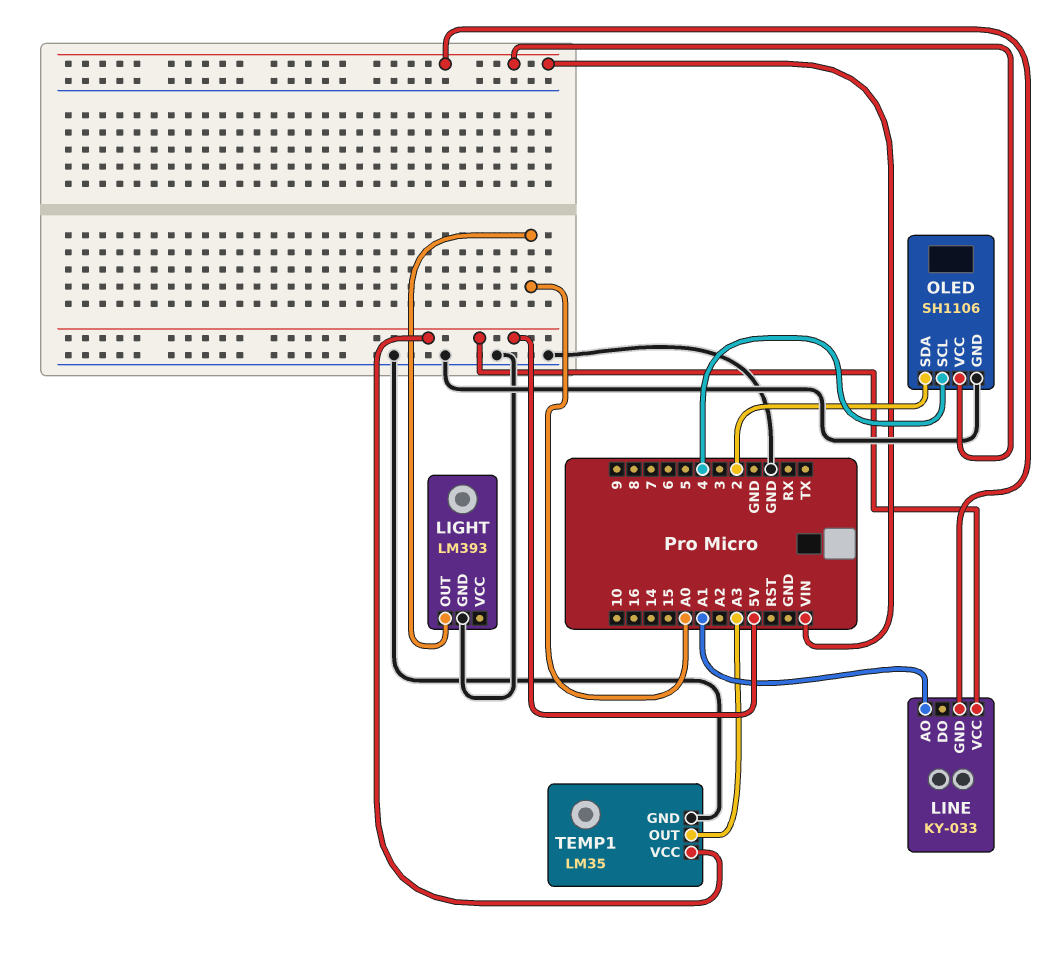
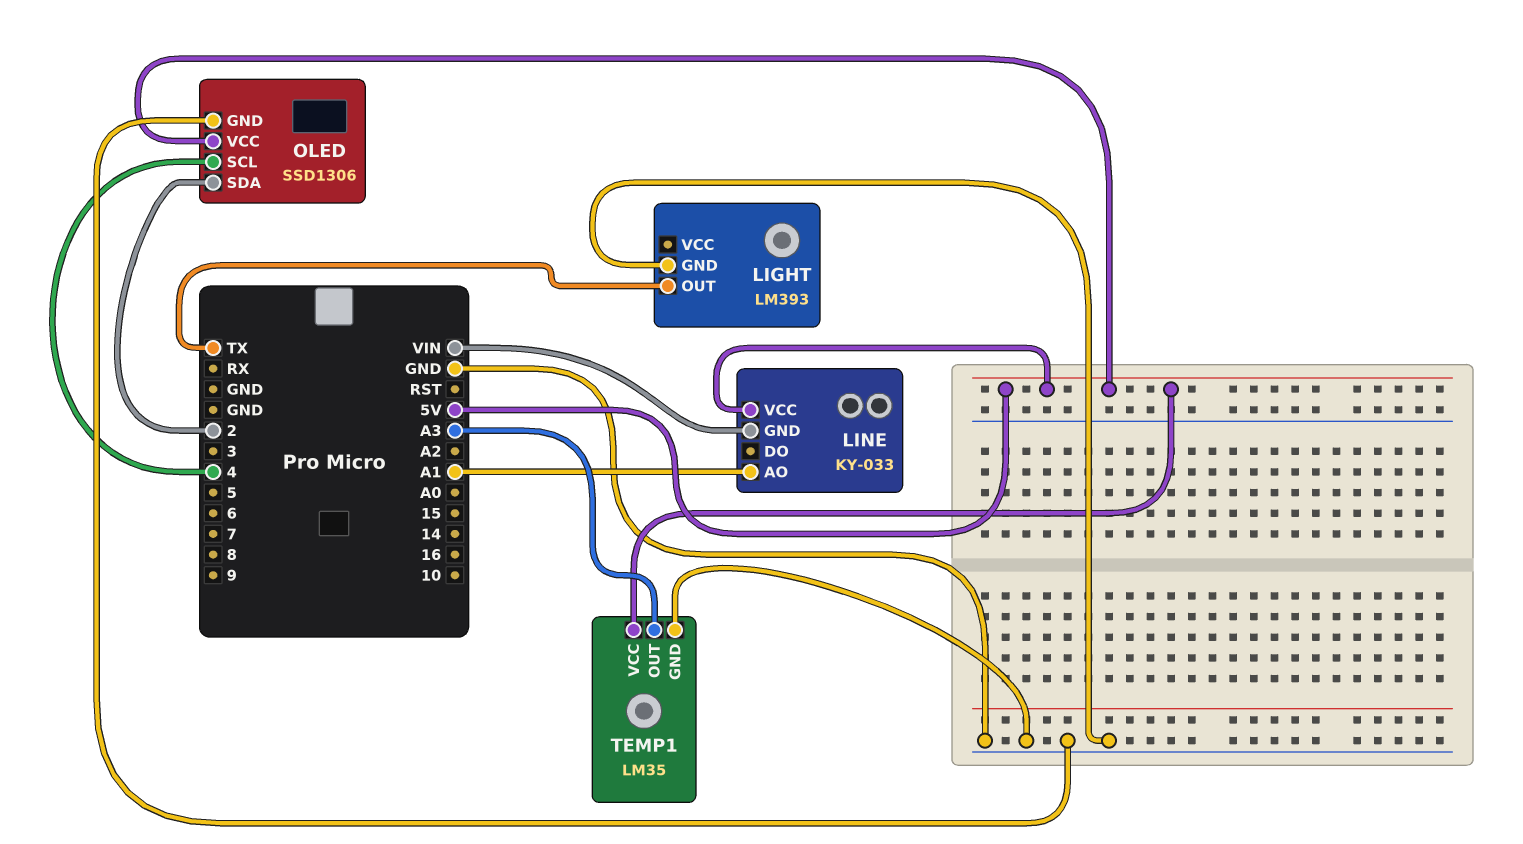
LIGHT pin OUT: A0 -> TX
OLED: SH1106 -> SSD1306
OLED pin VCC: VIN -> 5V

